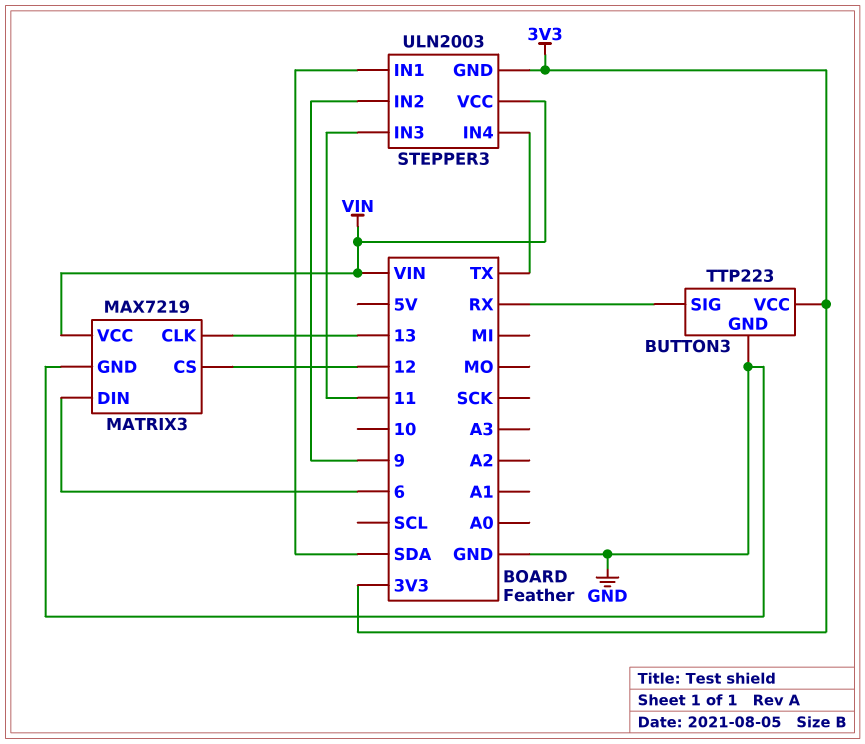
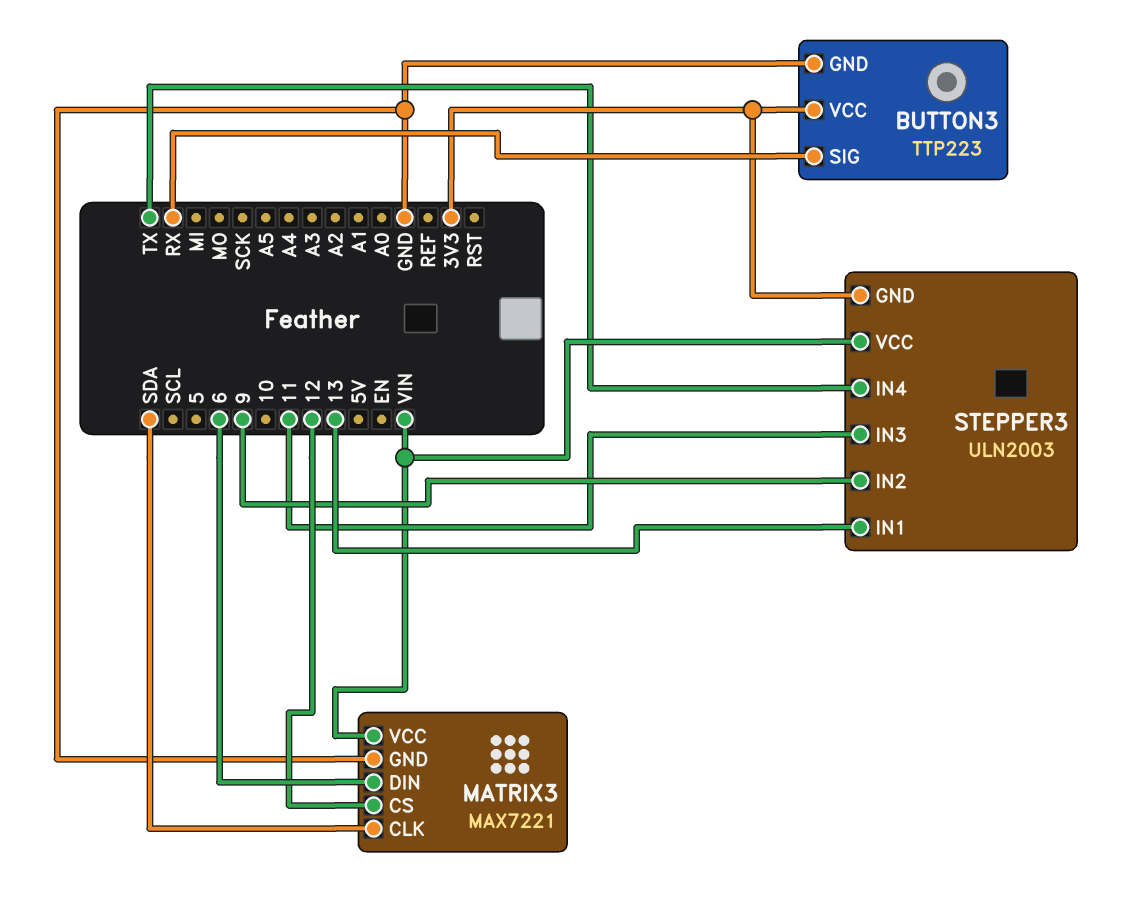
MATRIX3: MAX7219 -> MAX7221
MATRIX3 pin CLK: 13 -> SDA
STEPPER3 pin IN1: SDA -> 13

